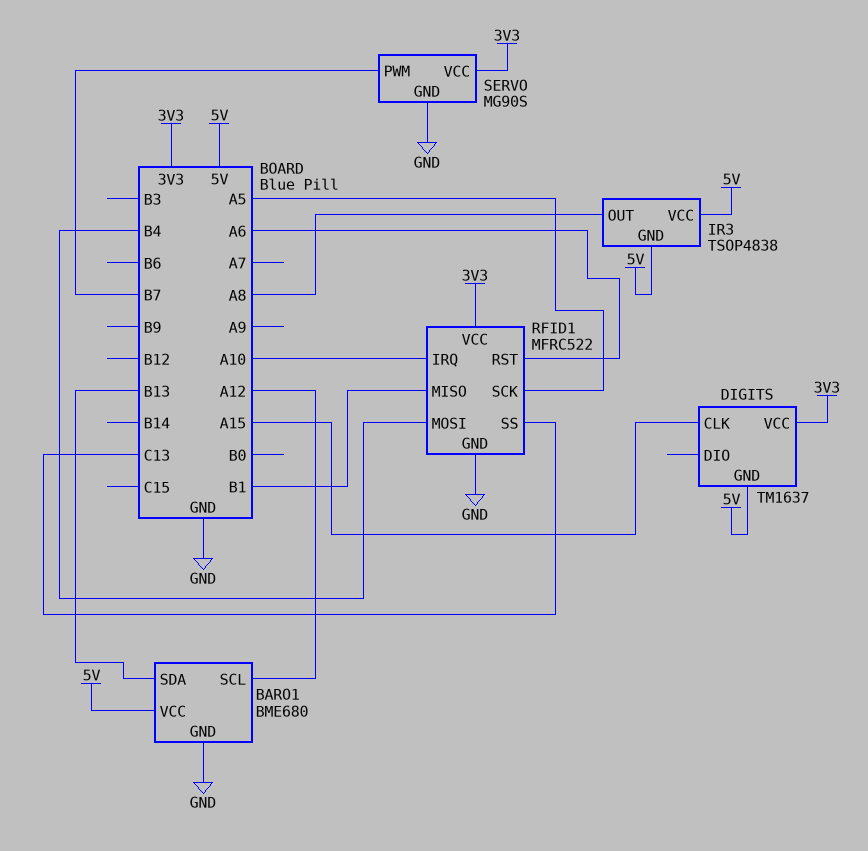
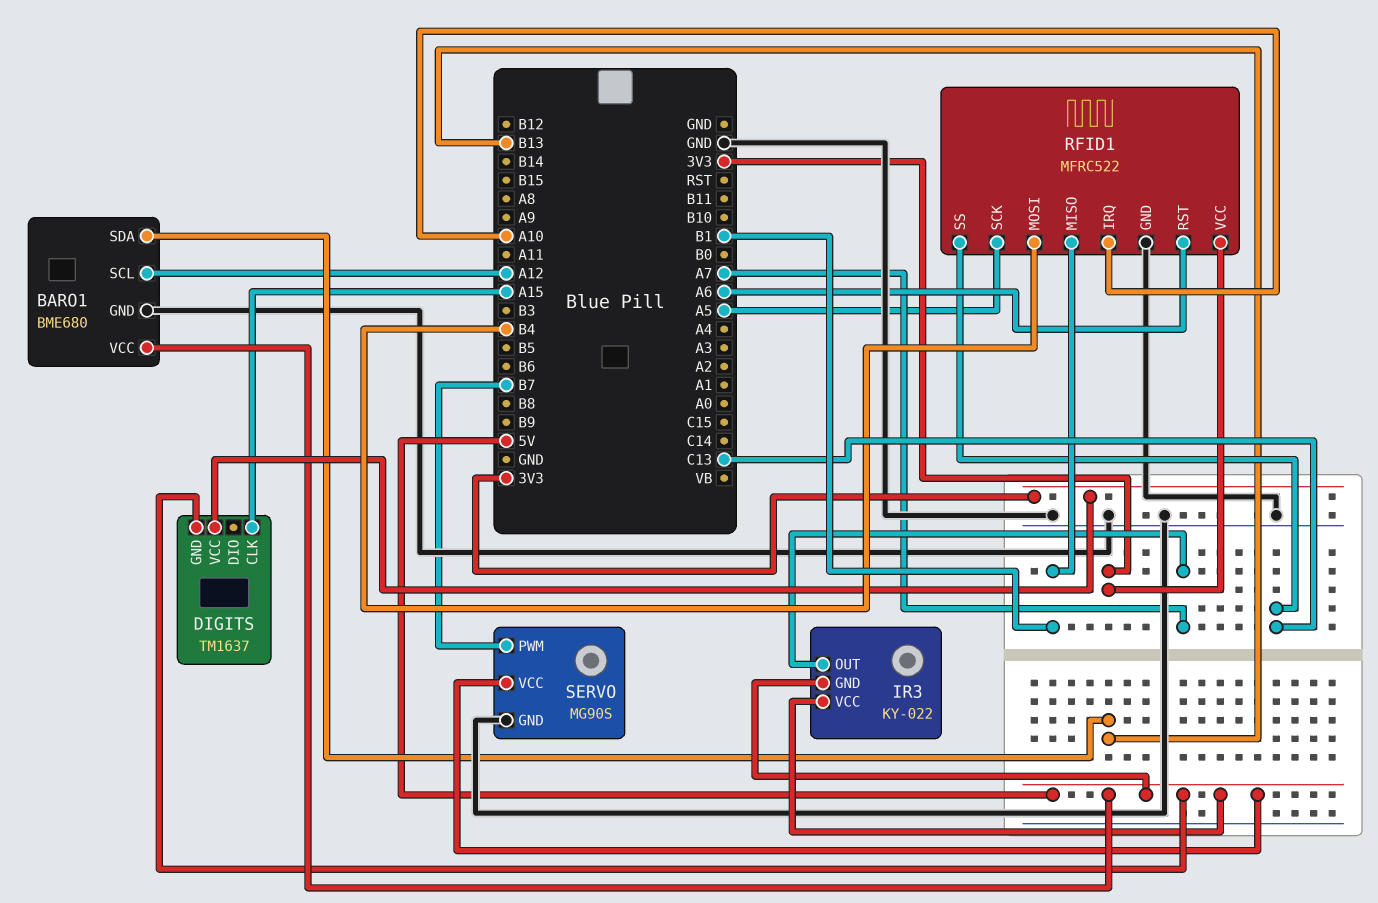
IR3: TSOP4838 -> KY-022
IR3 pin OUT: A8 -> A7
SERVO pin VCC: 3V3 -> 5V

